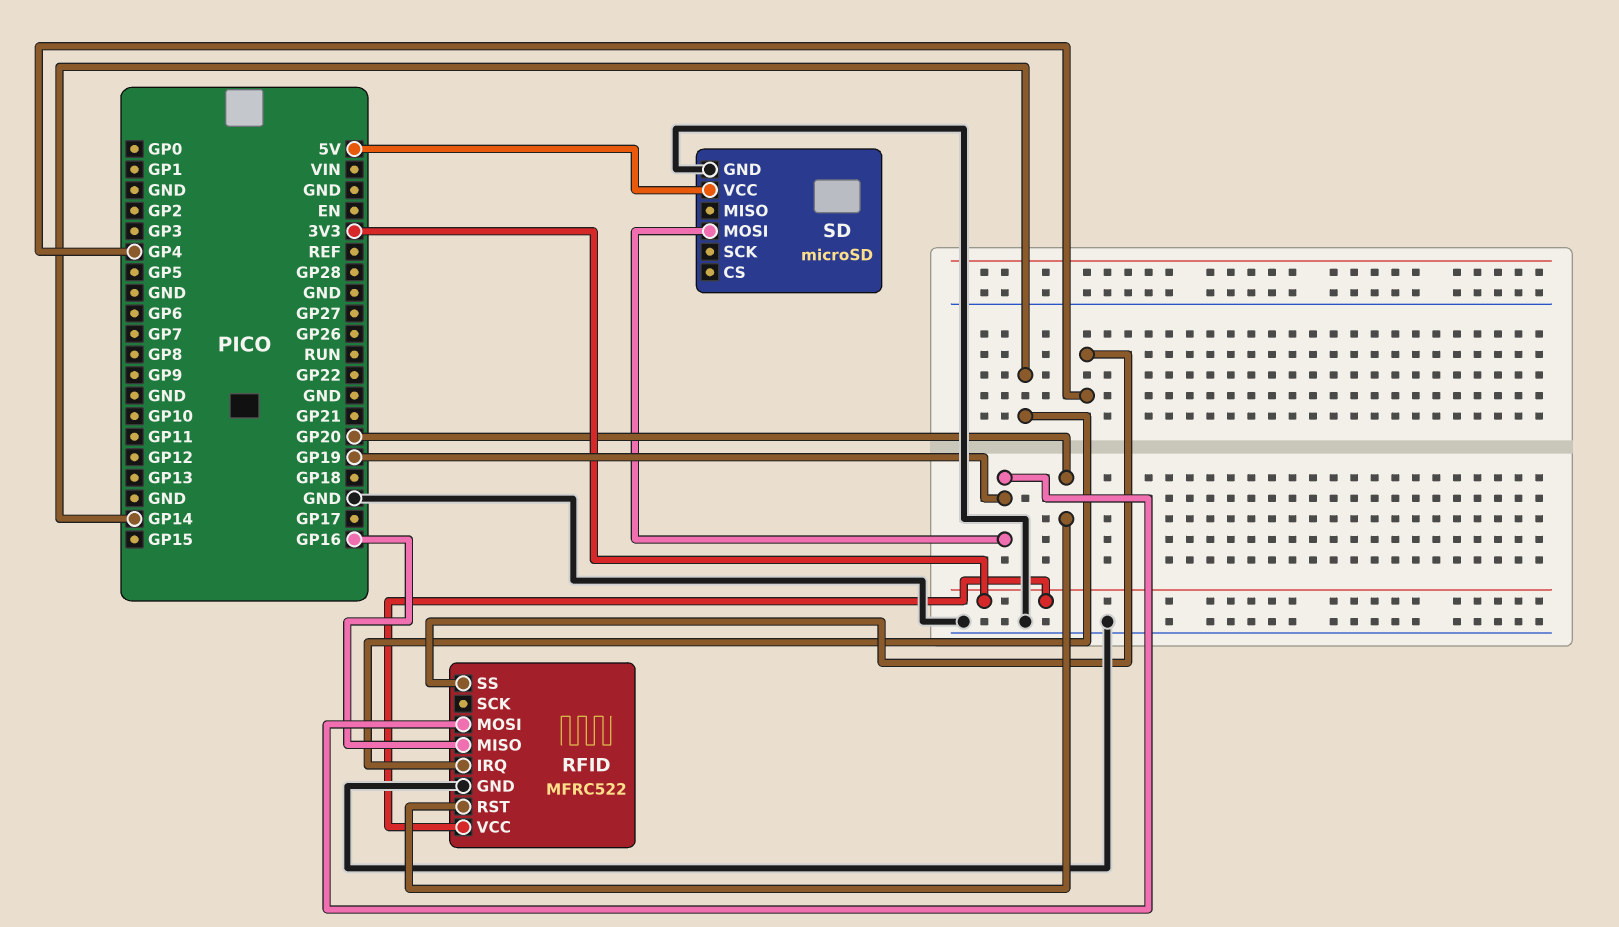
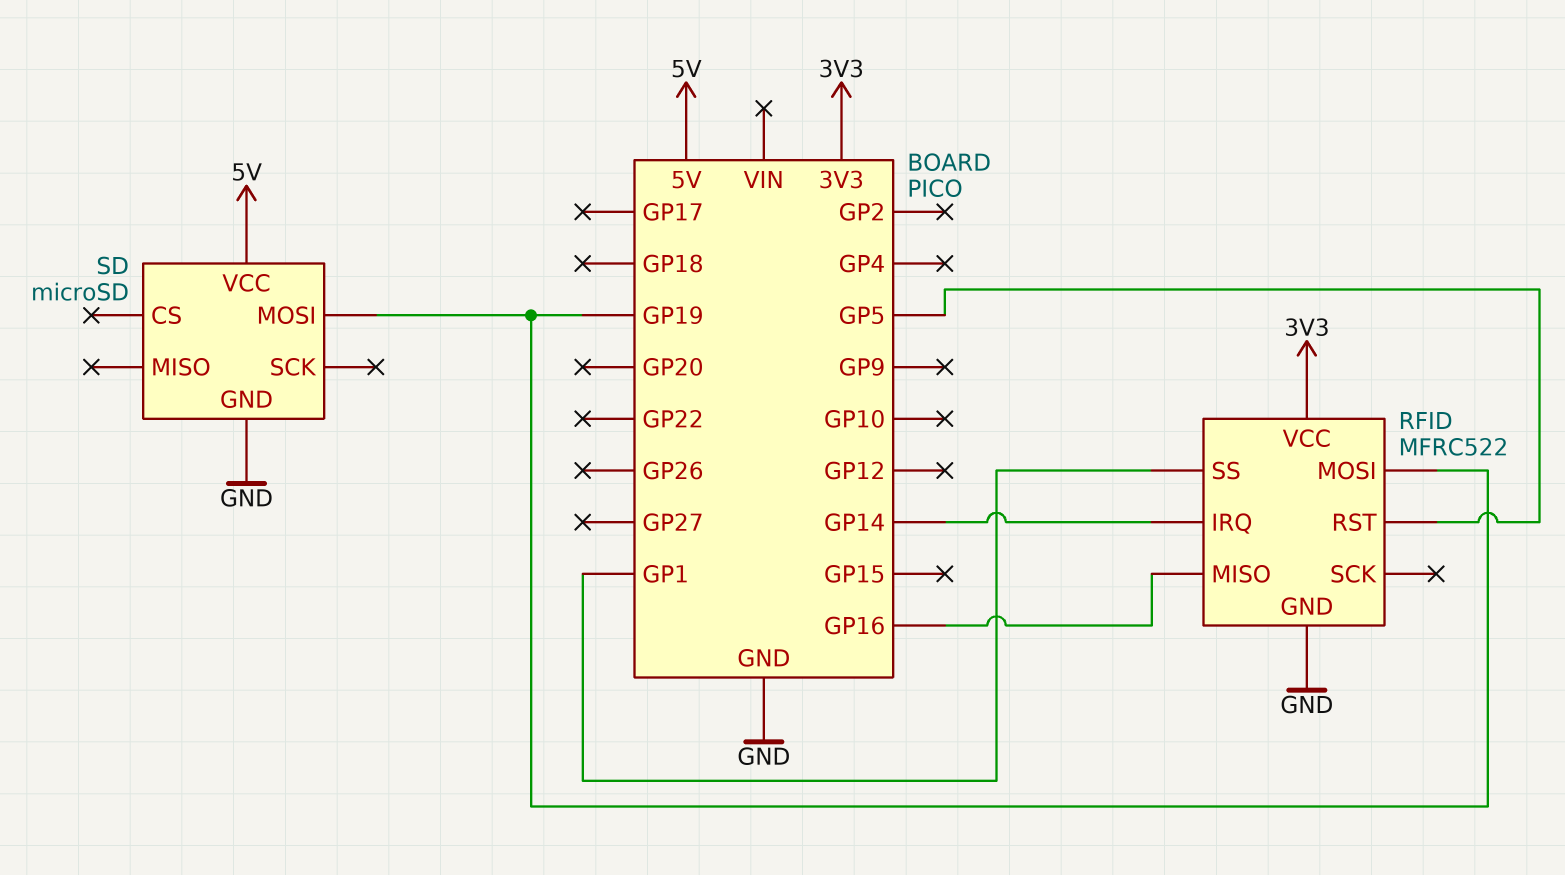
RFID pin RST: GP20 -> GP5
RFID pin SS: GP4 -> GP1

